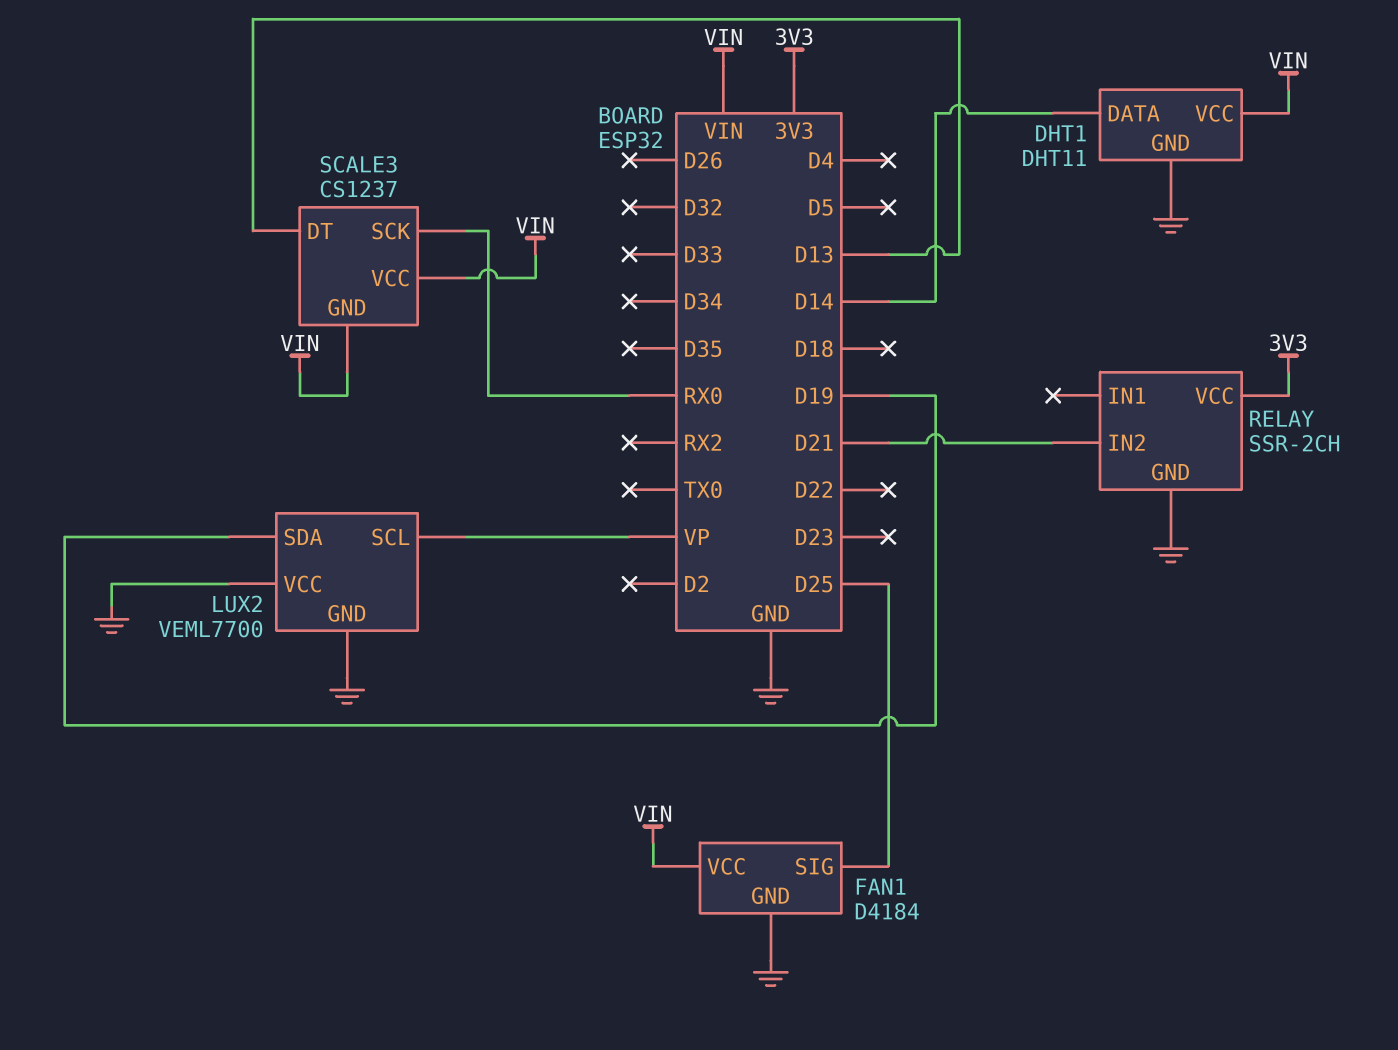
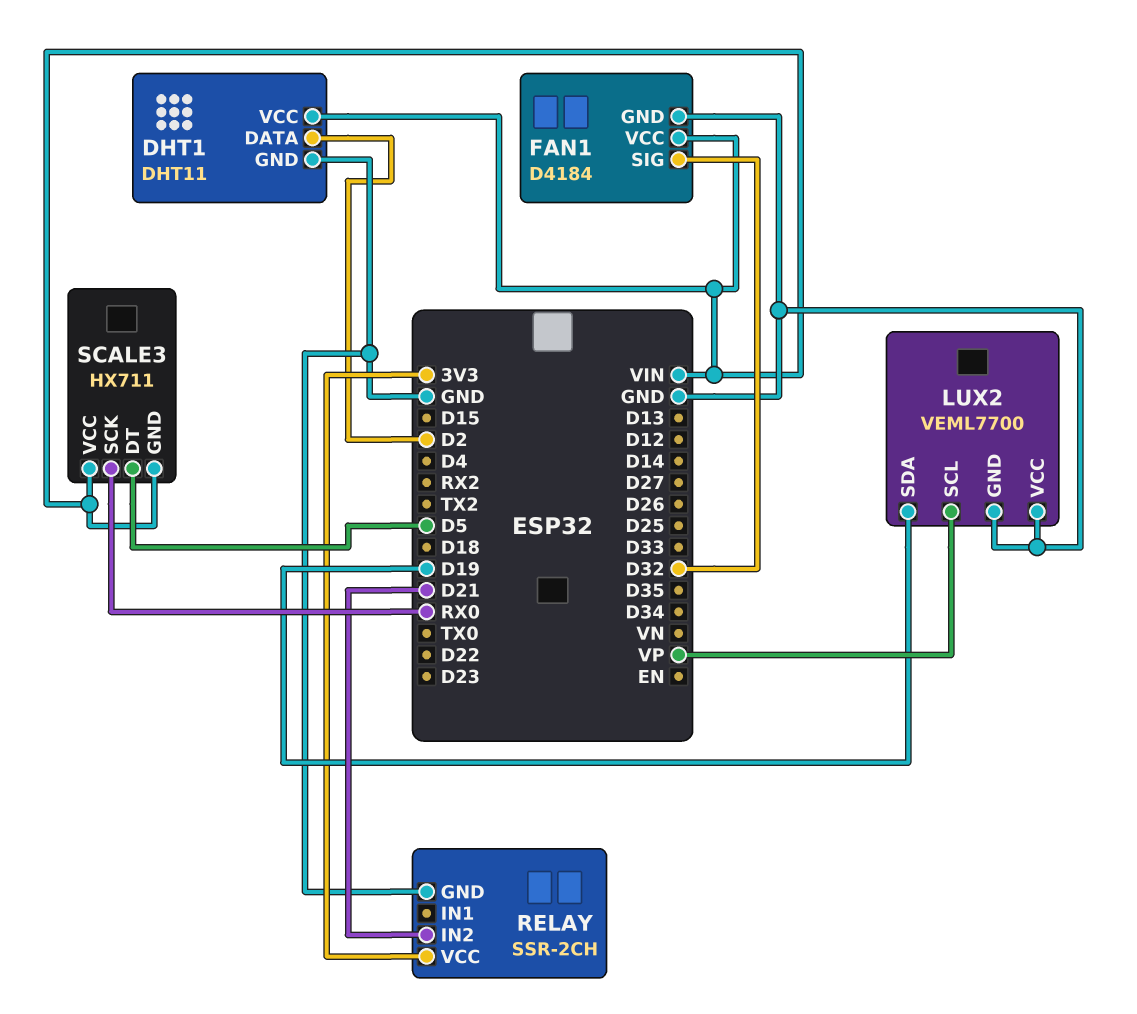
DHT1 pin DATA: D14 -> D2
FAN1 pin SIG: D25 -> D32
SCALE3: CS1237 -> HX711
SCALE3 pin DT: D13 -> D5

